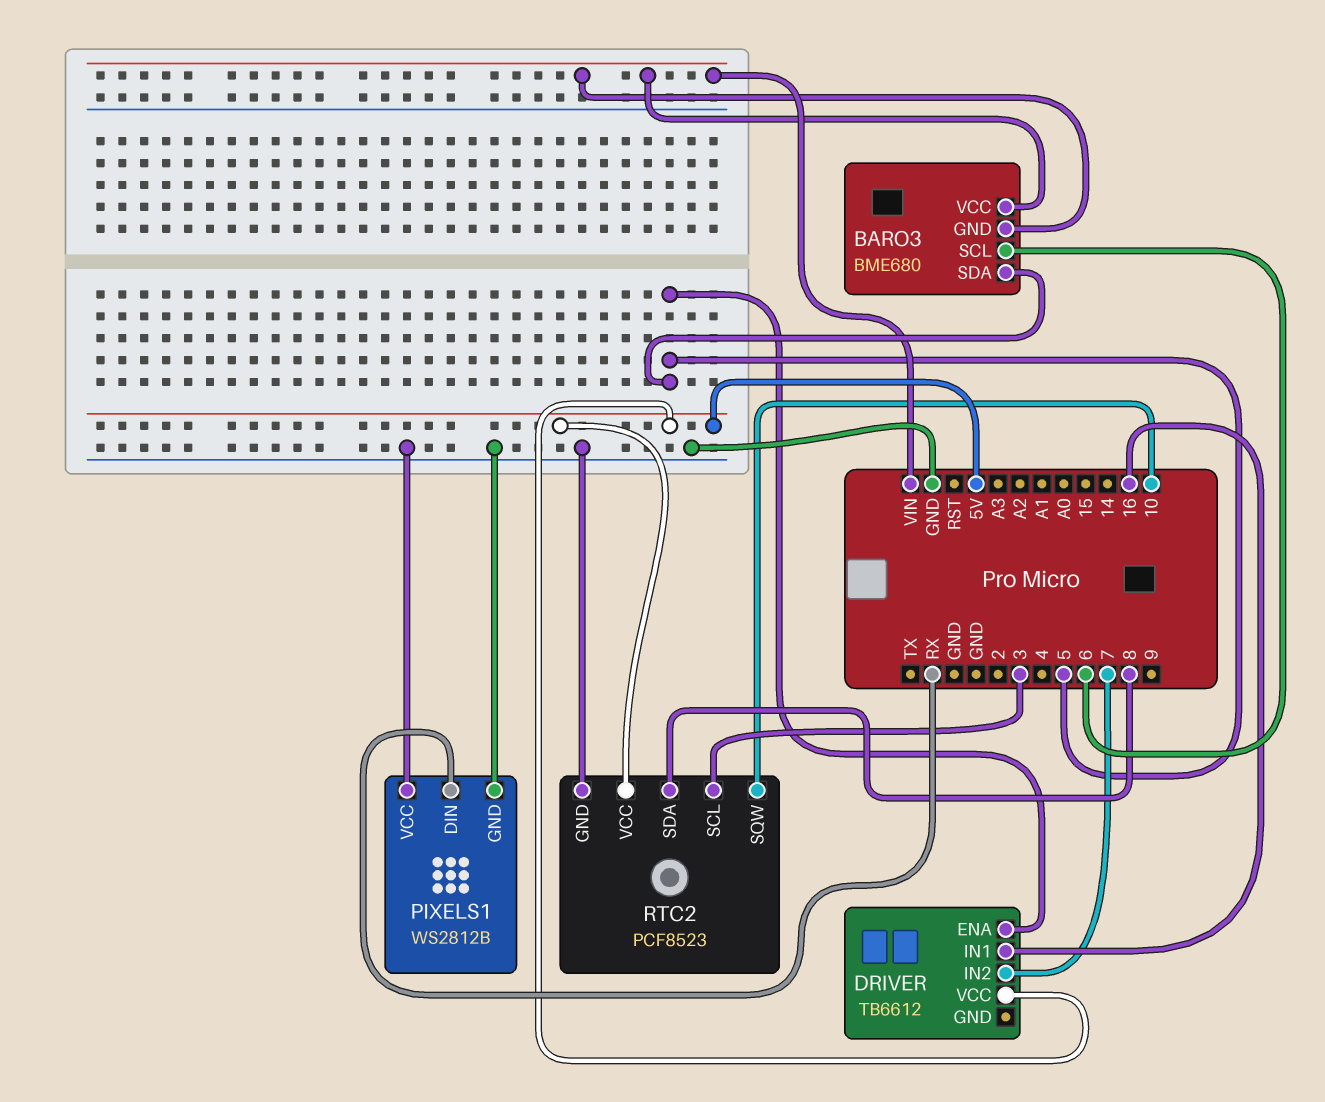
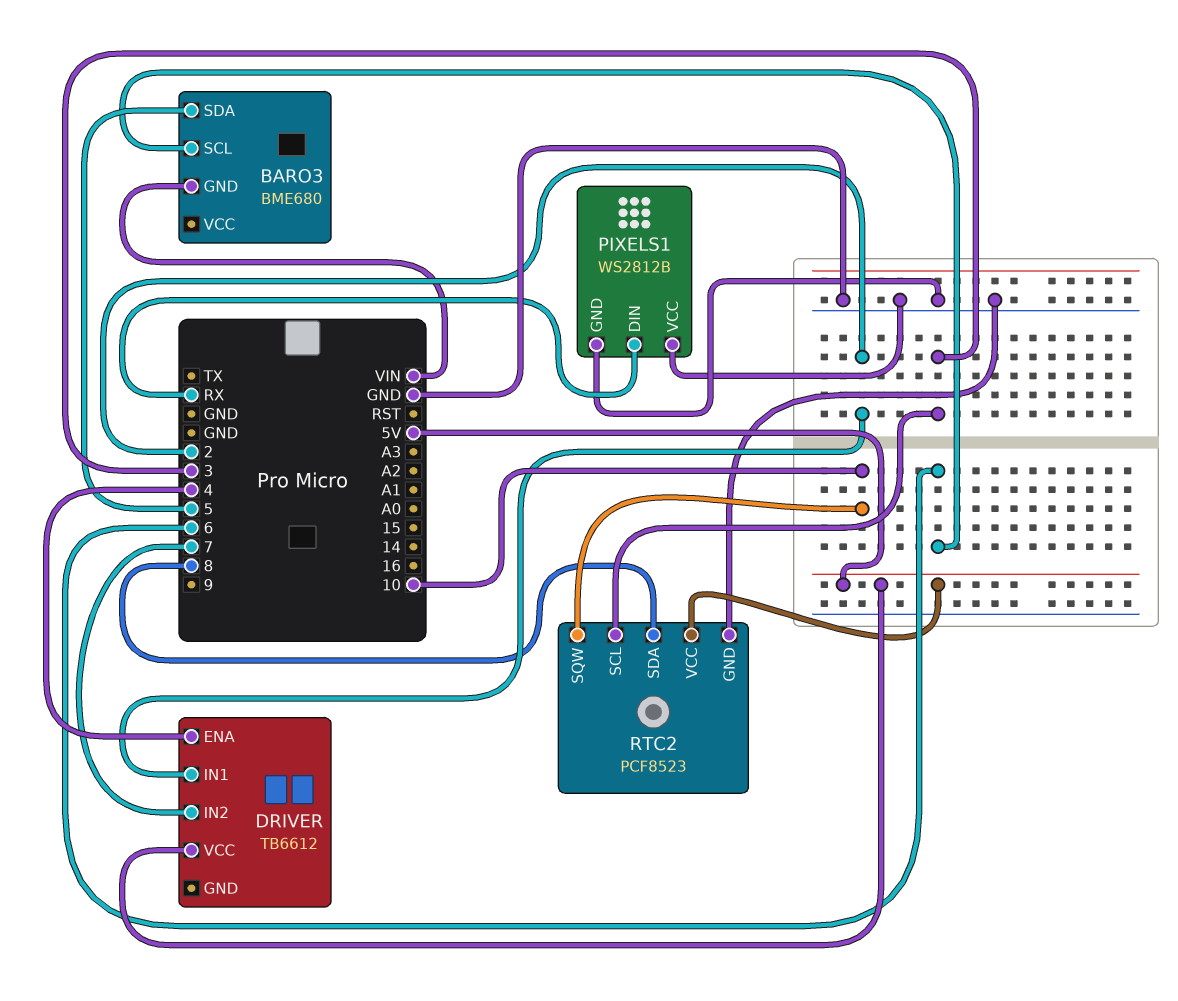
BARO3 pin VCC: VIN -> none
DRIVER pin ENA: 5 -> 4
DRIVER pin IN1: 16 -> 2

